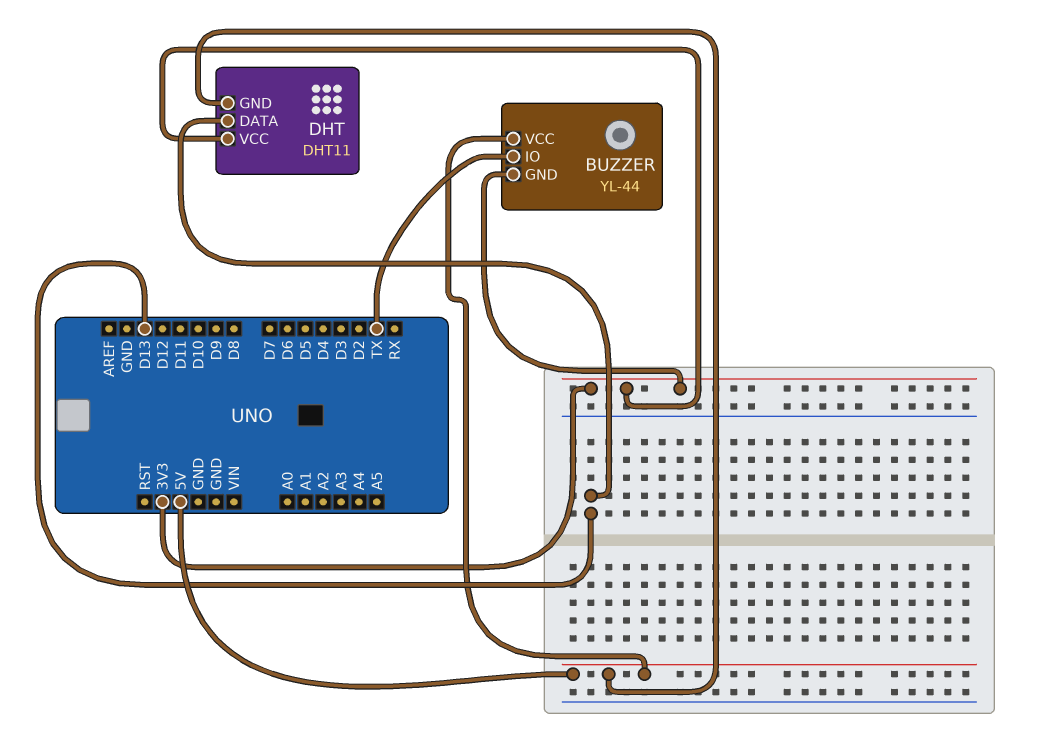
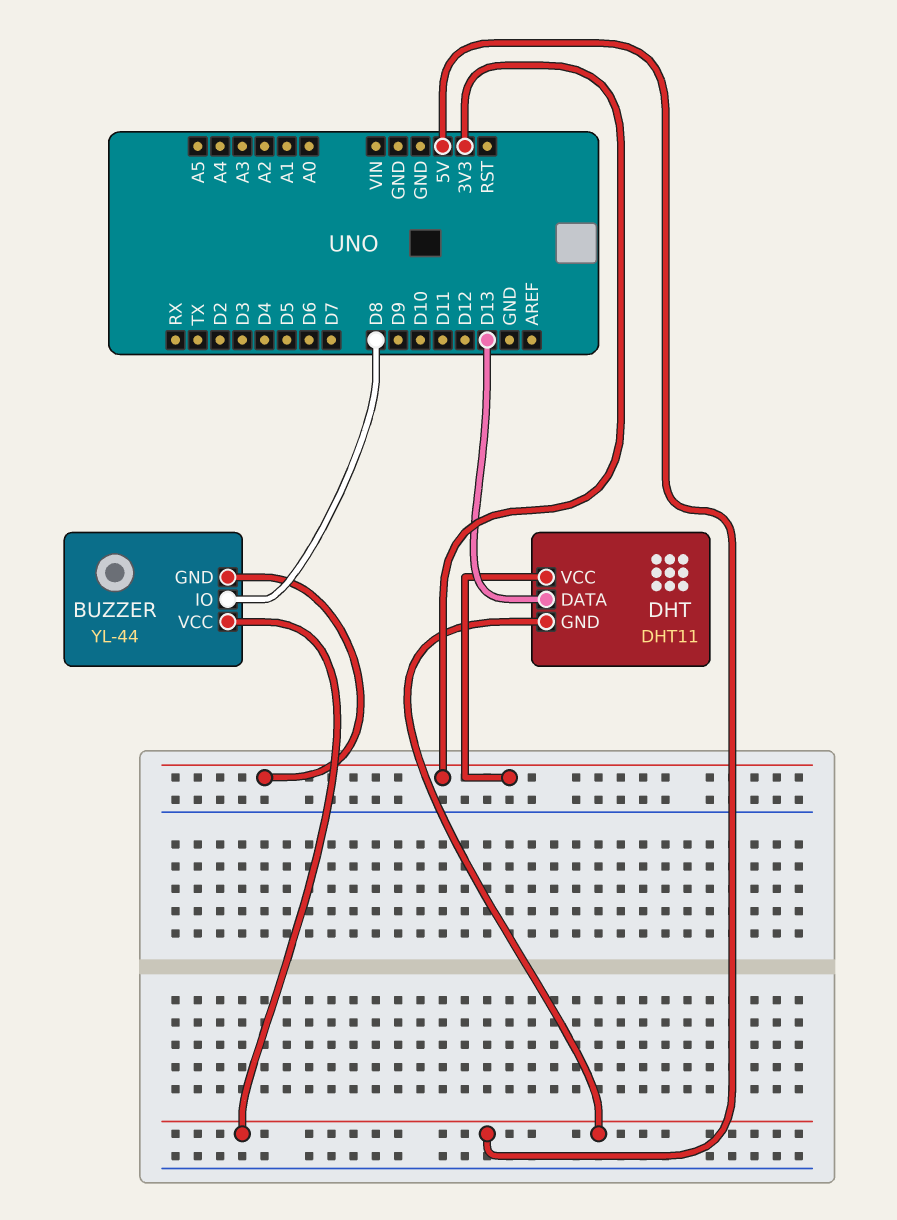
BUZZER pin IO: TX -> D8

